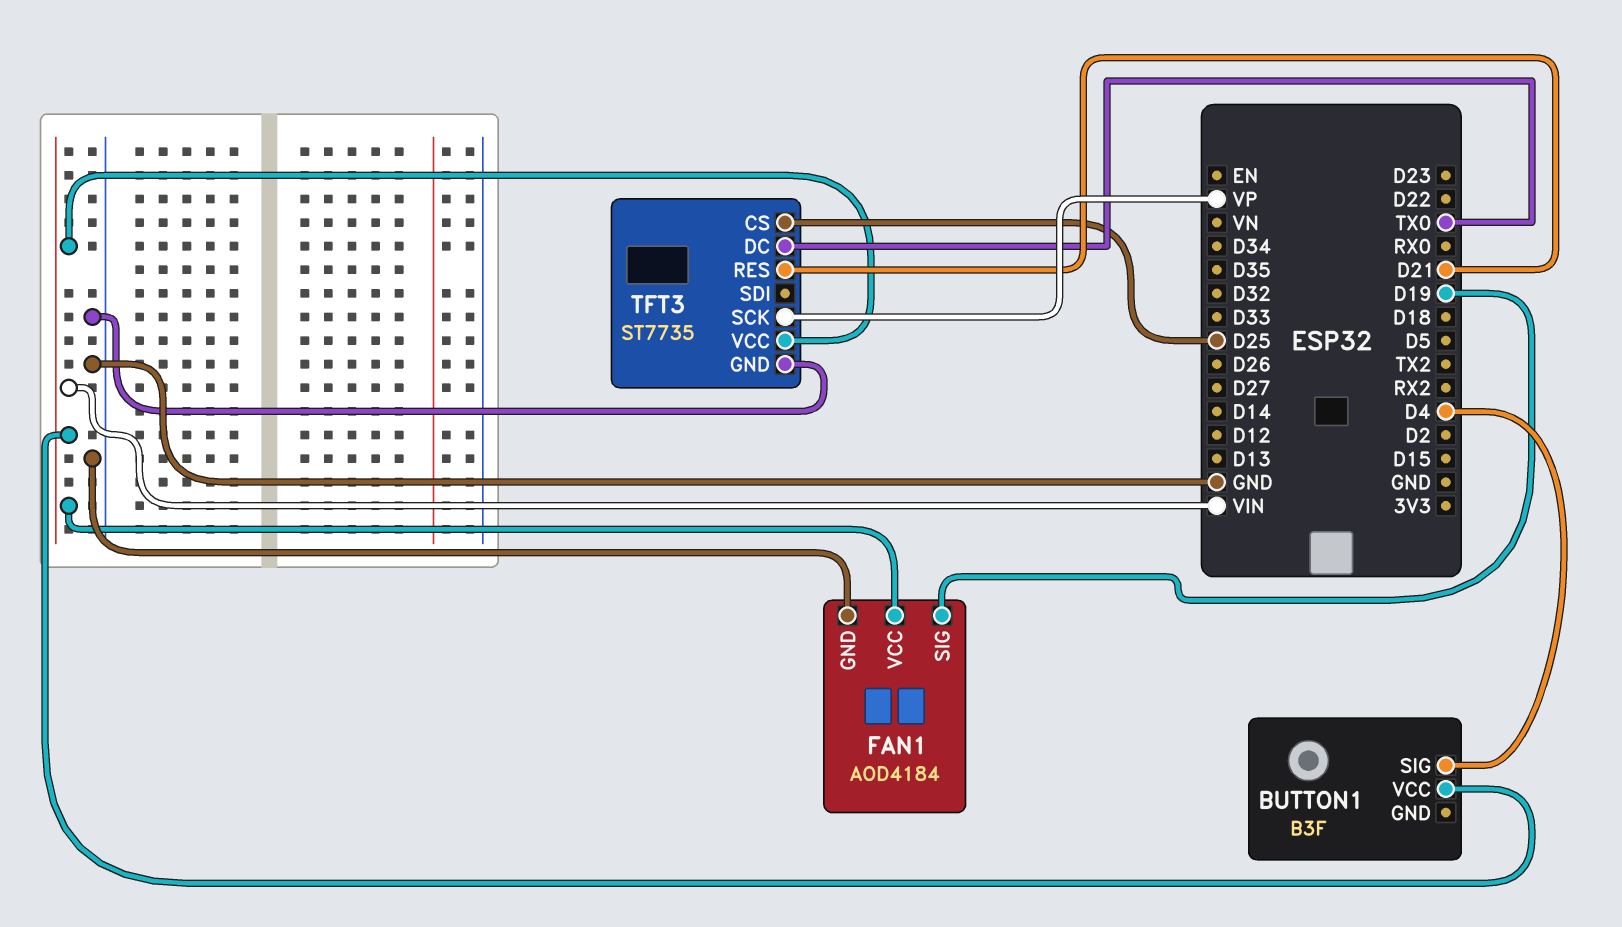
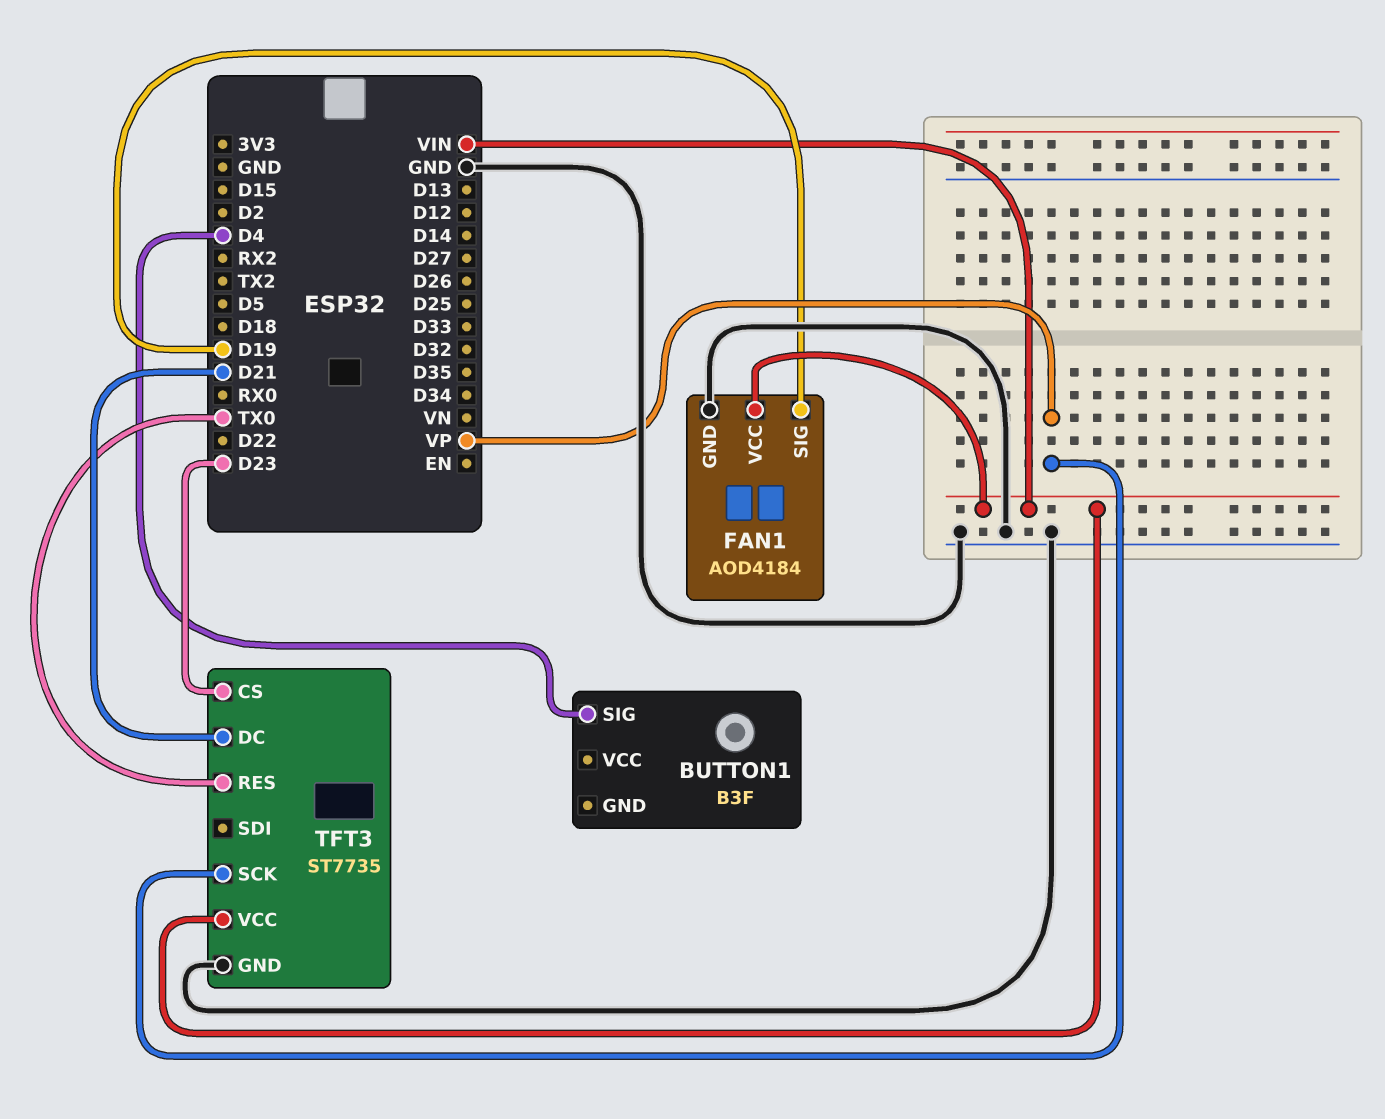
BUTTON1 pin VCC: VIN -> none
TFT3 pin CS: D25 -> D23
TFT3 pin DC: TX0 -> D21
TFT3 pin RES: D21 -> TX0

